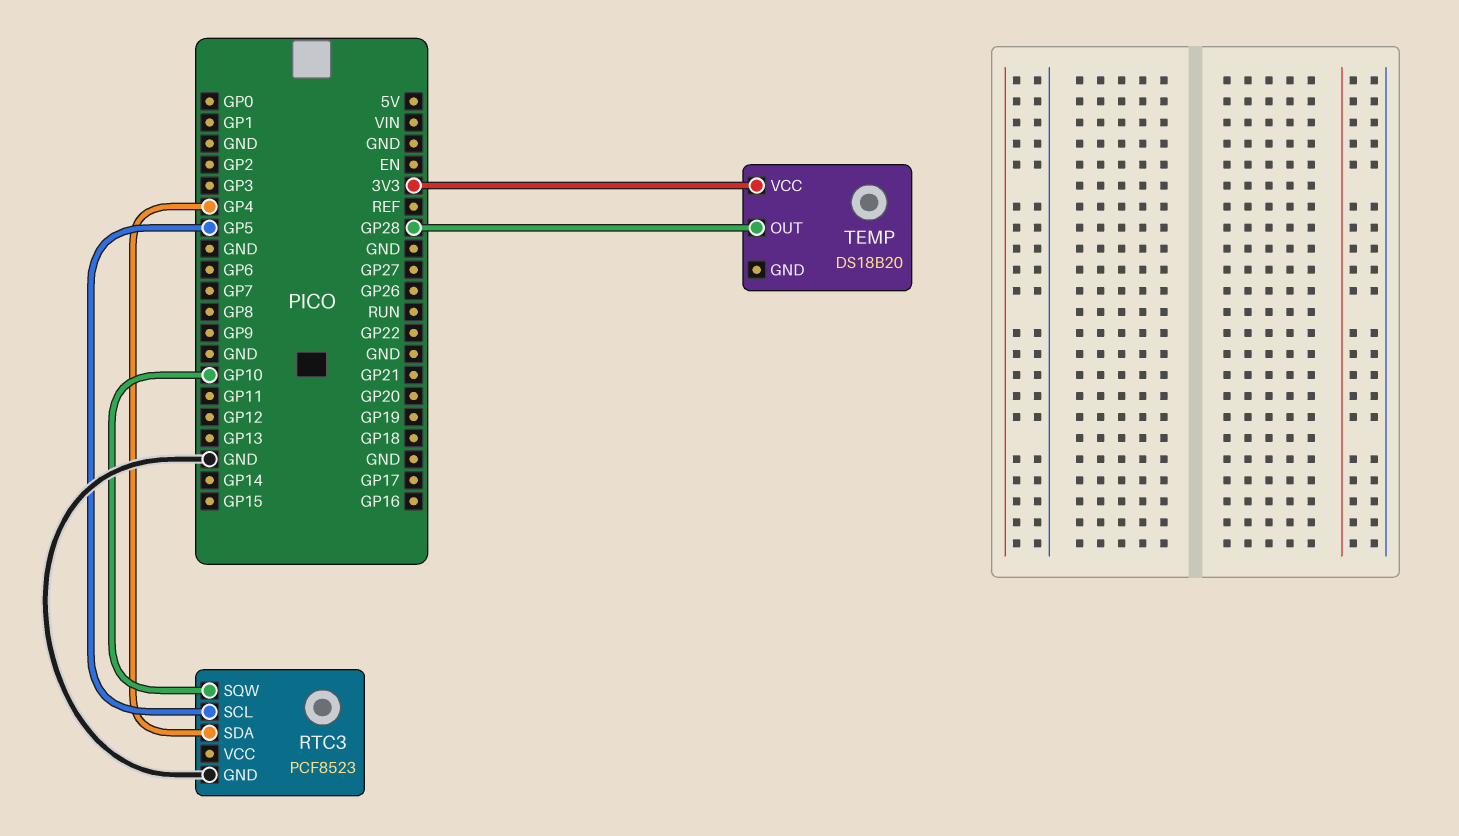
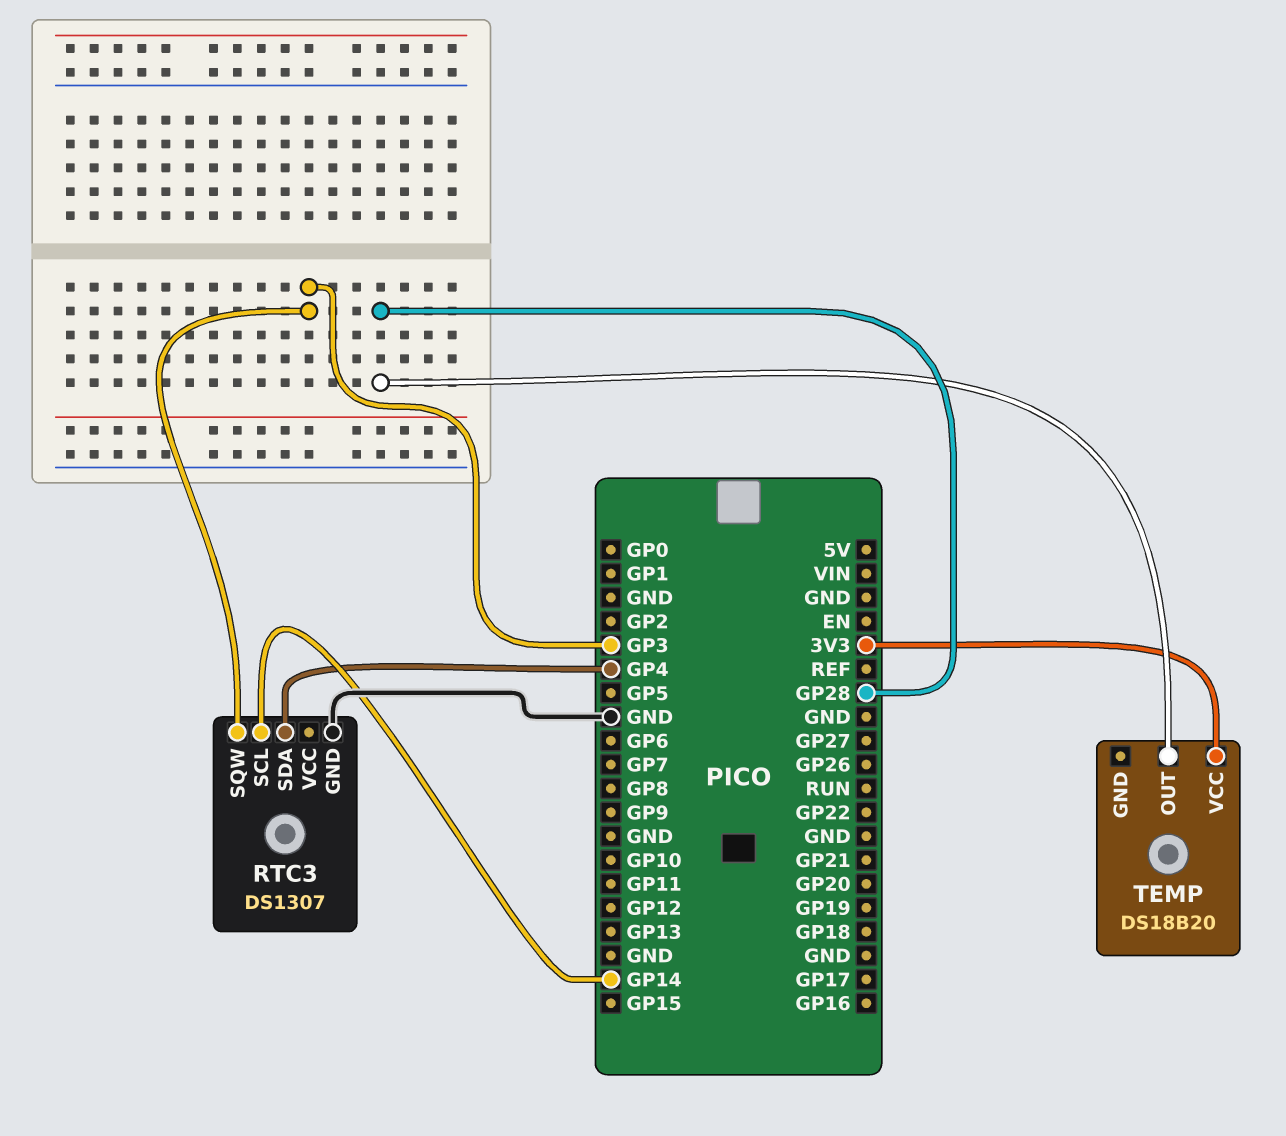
RTC3: PCF8523 -> DS1307
RTC3 pin SCL: GP5 -> GP14
RTC3 pin SQW: GP10 -> GP3

